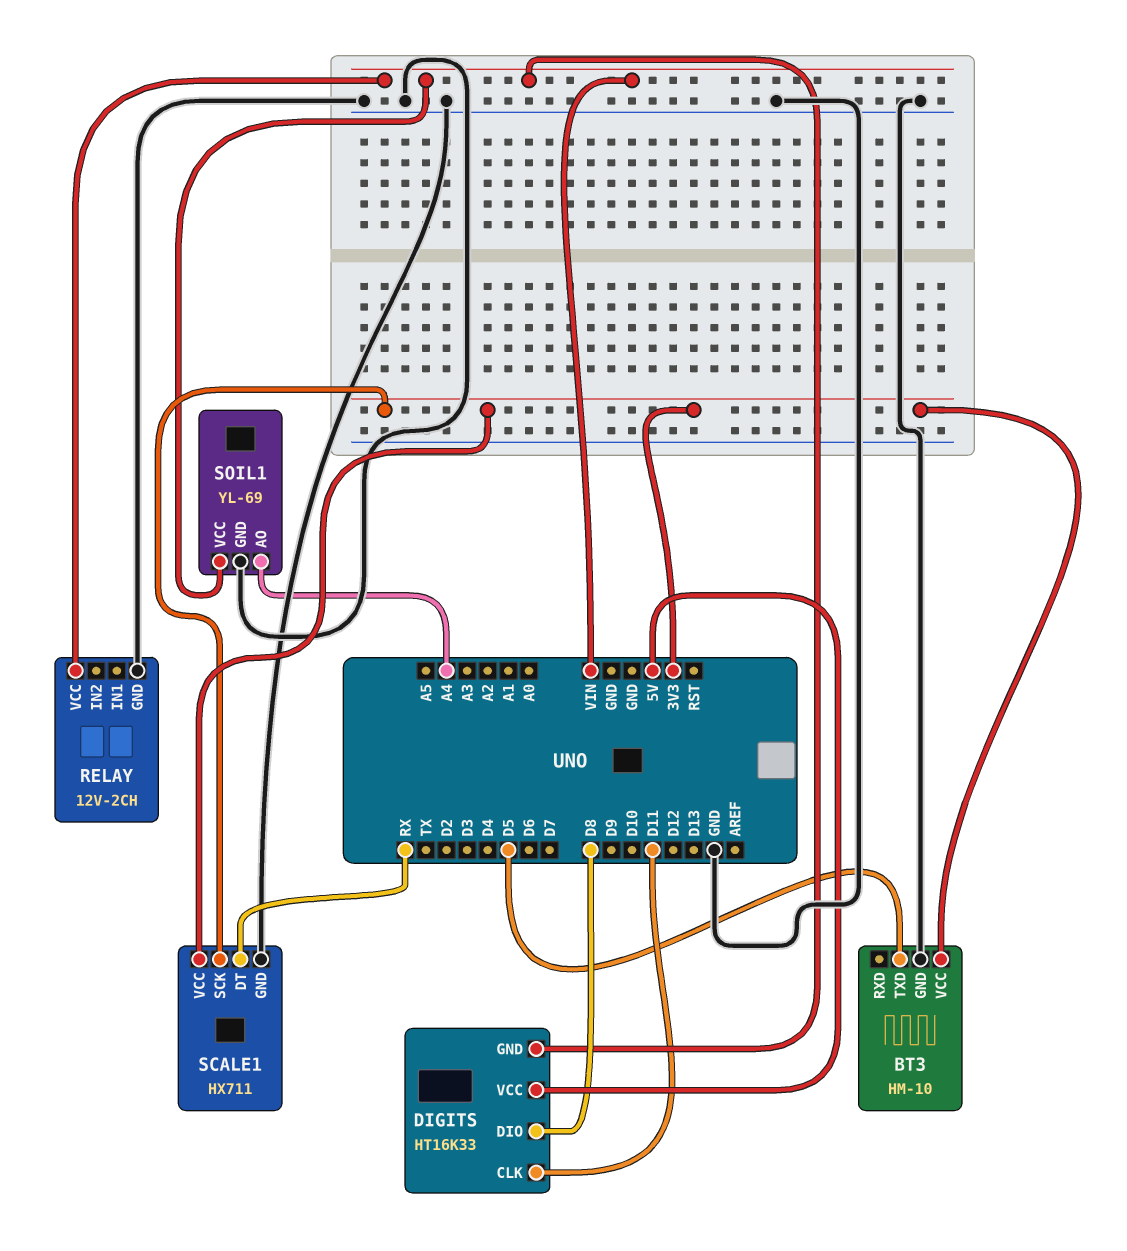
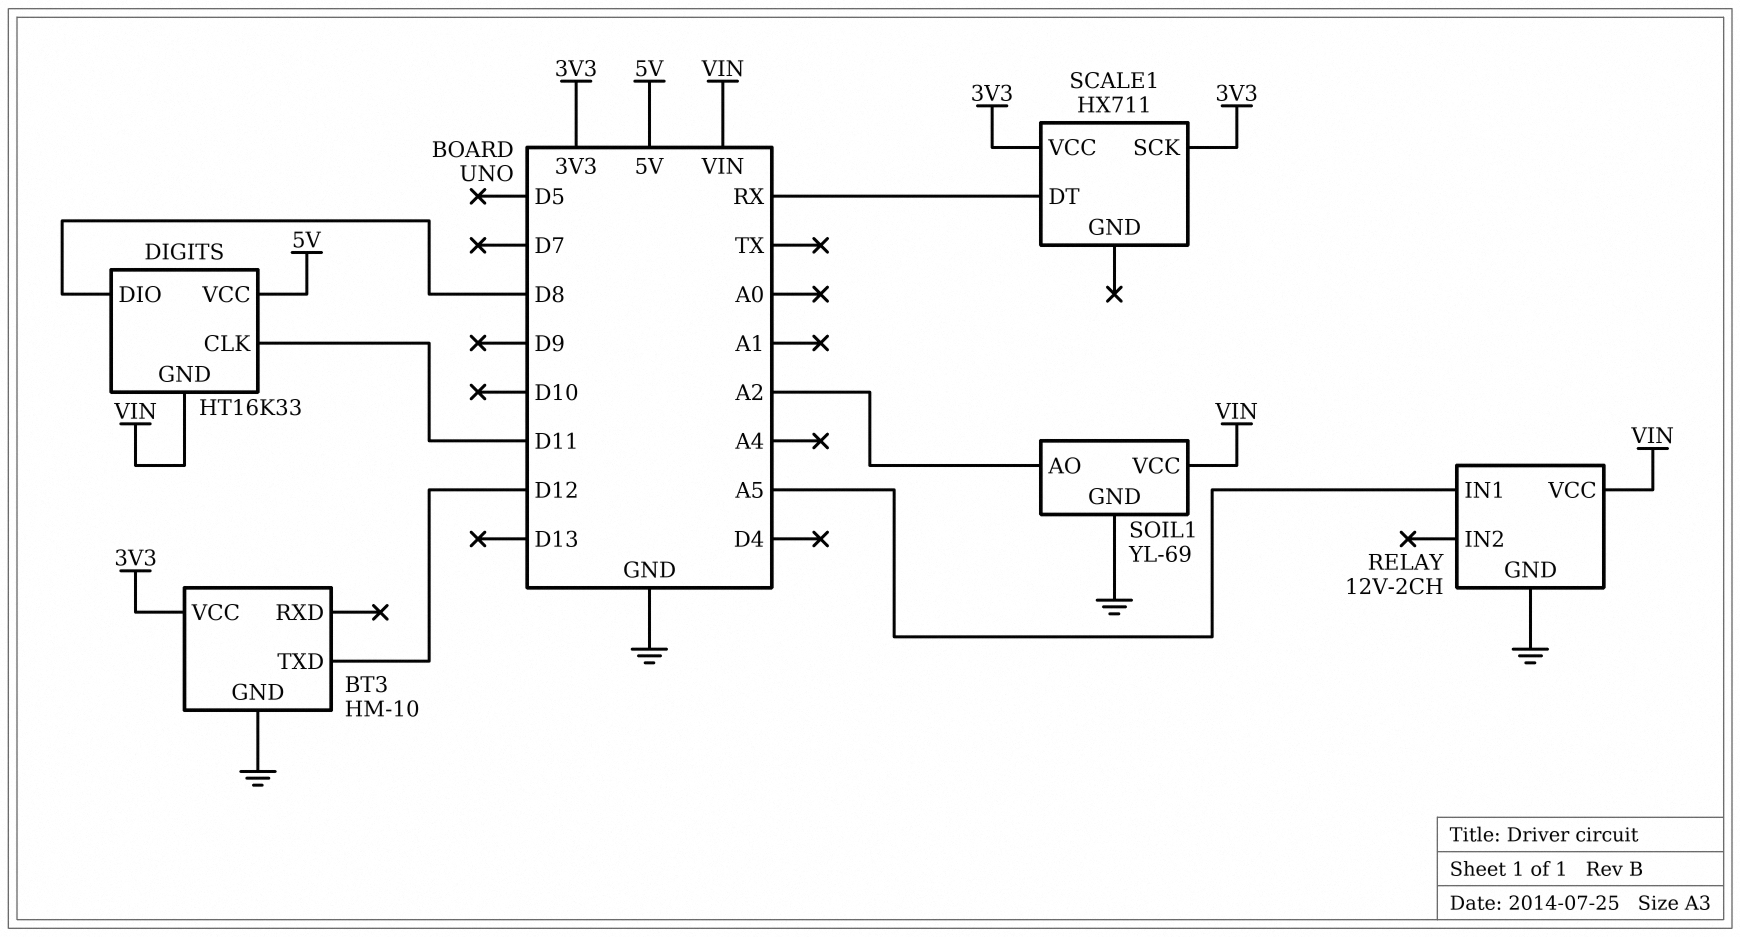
BT3 pin TXD: D5 -> D12
RELAY pin IN1: none -> A5
SCALE1 pin GND: GND -> none
SOIL1 pin AO: A4 -> A2

